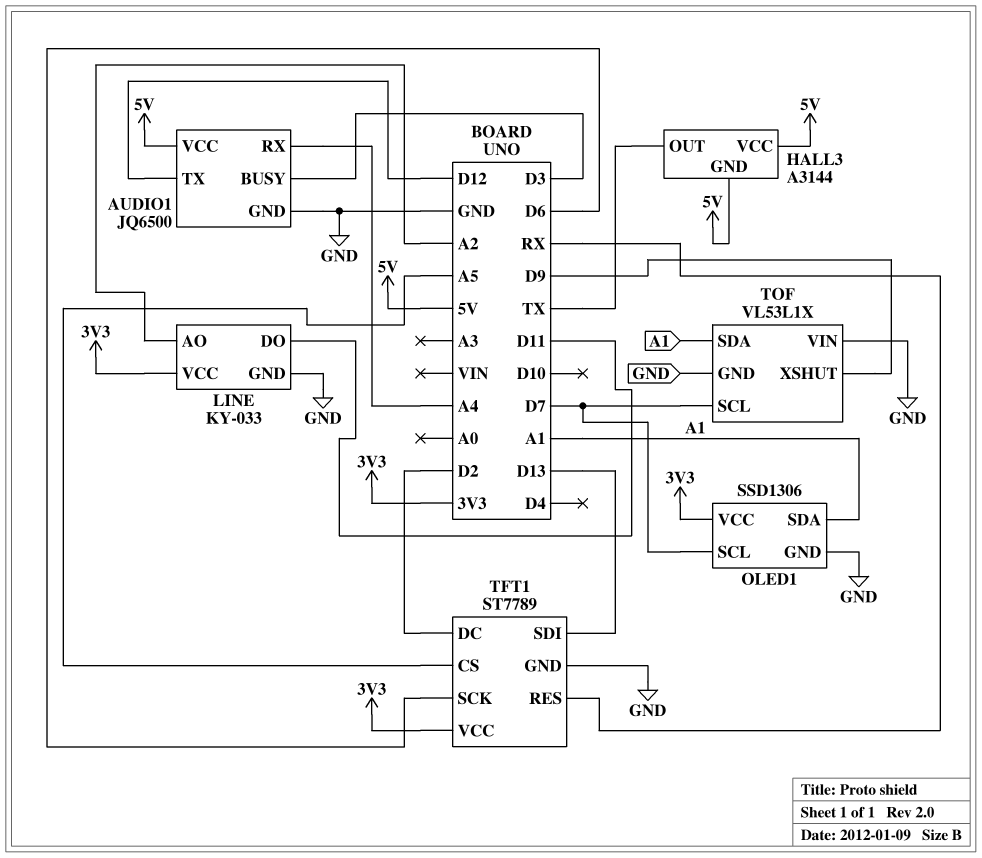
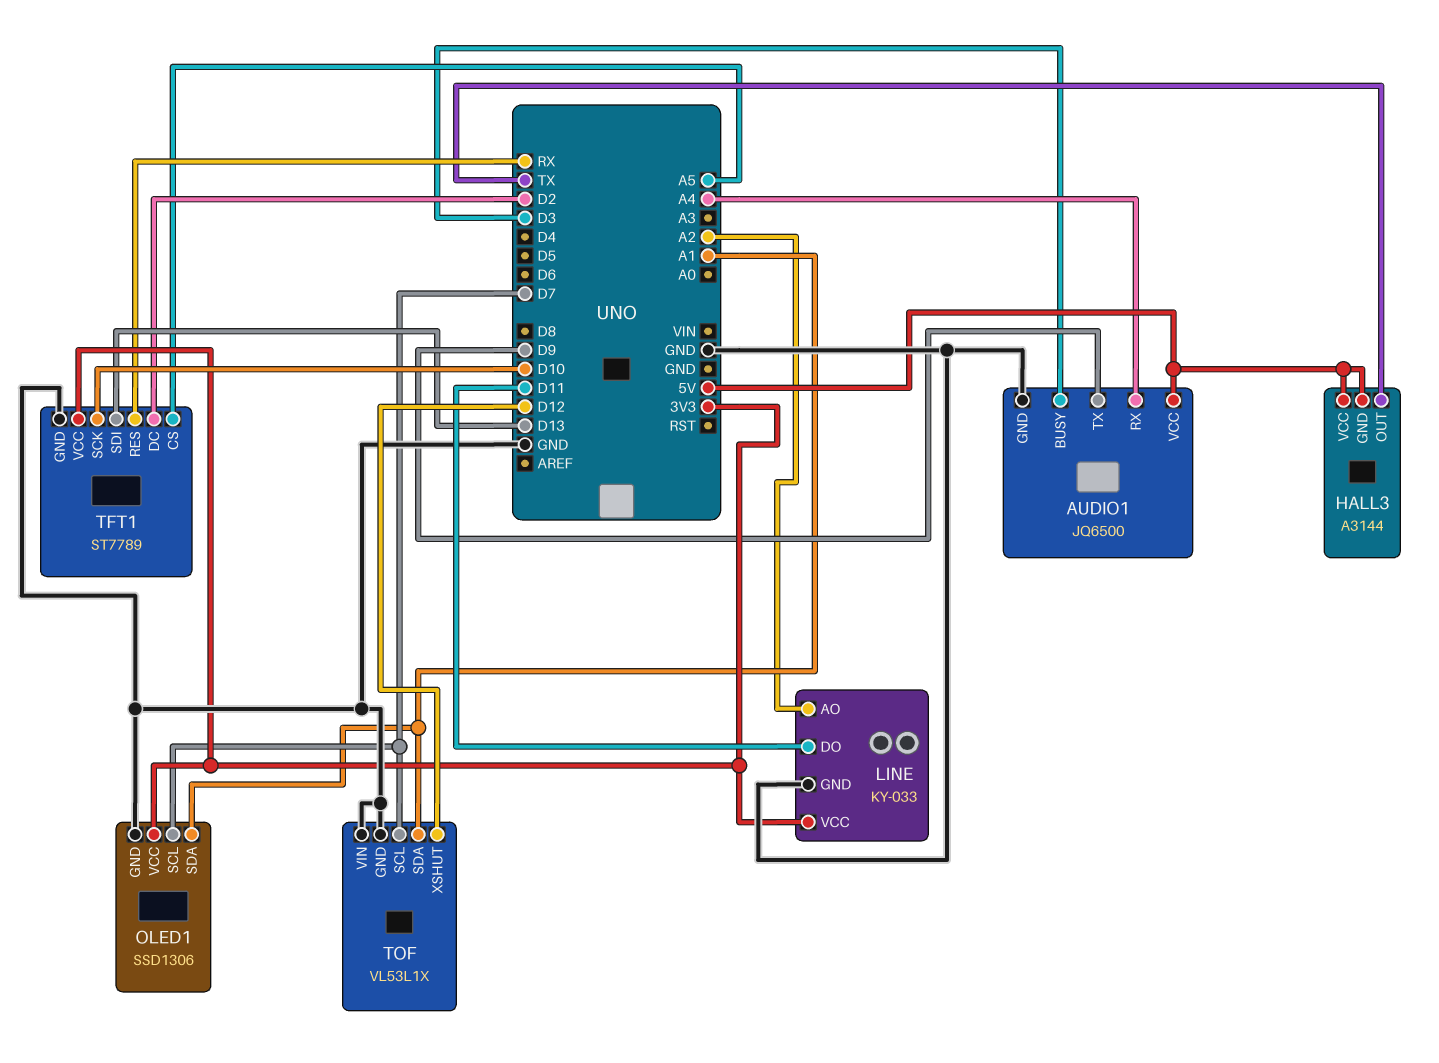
AUDIO1 pin TX: D12 -> D9
TFT1 pin SCK: D6 -> D10
TOF pin XSHUT: D9 -> D12

